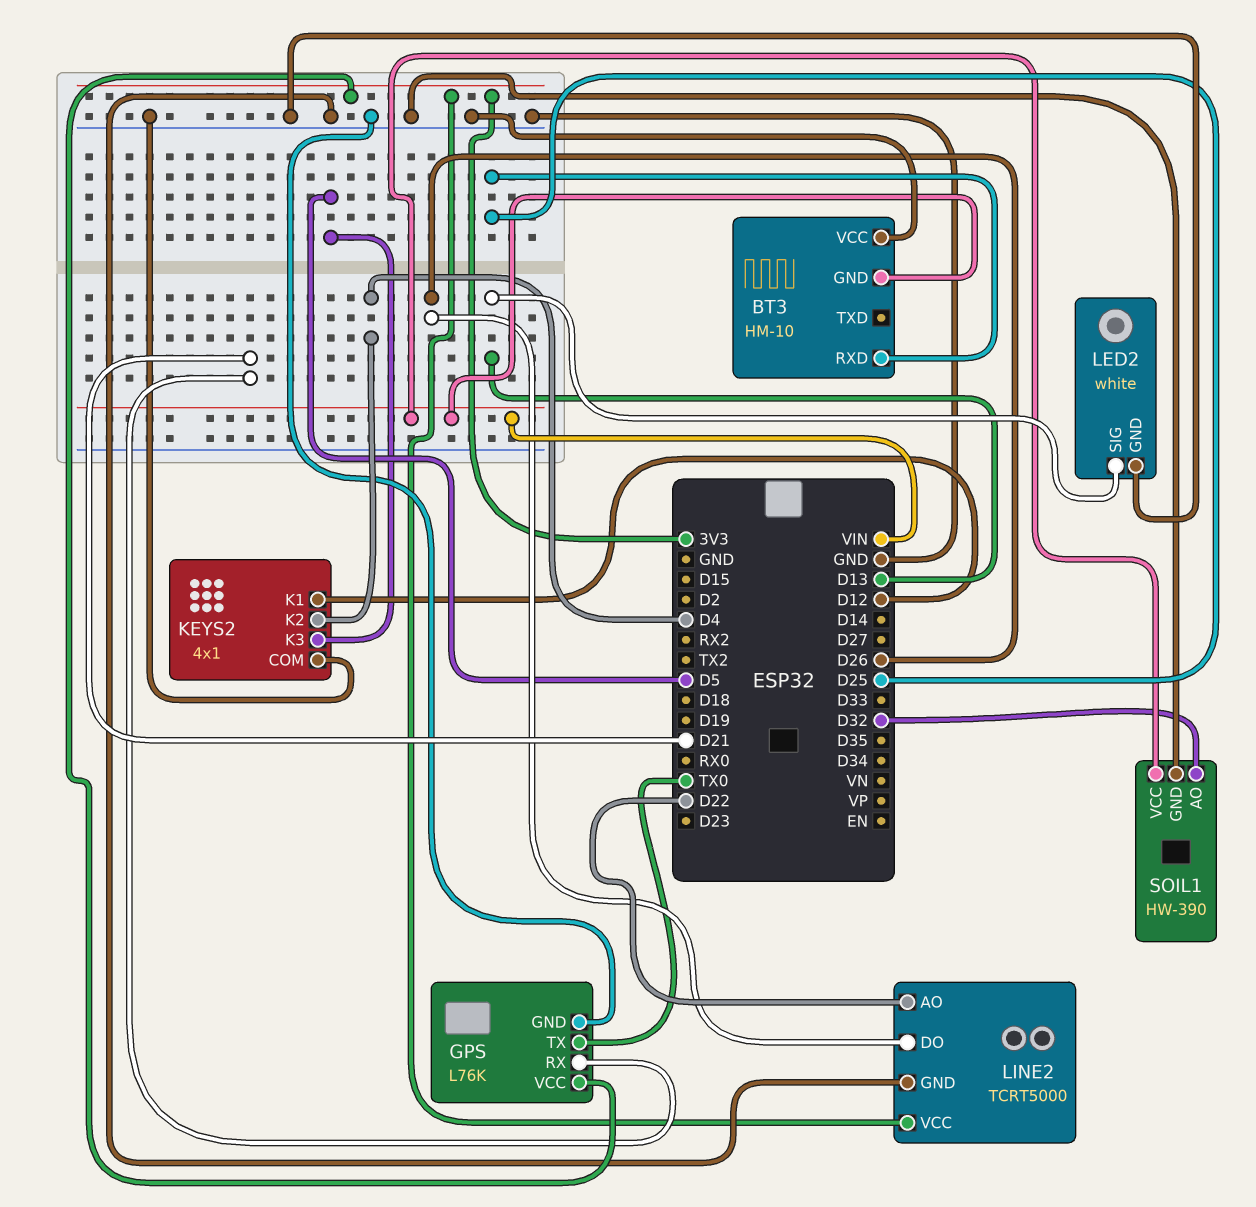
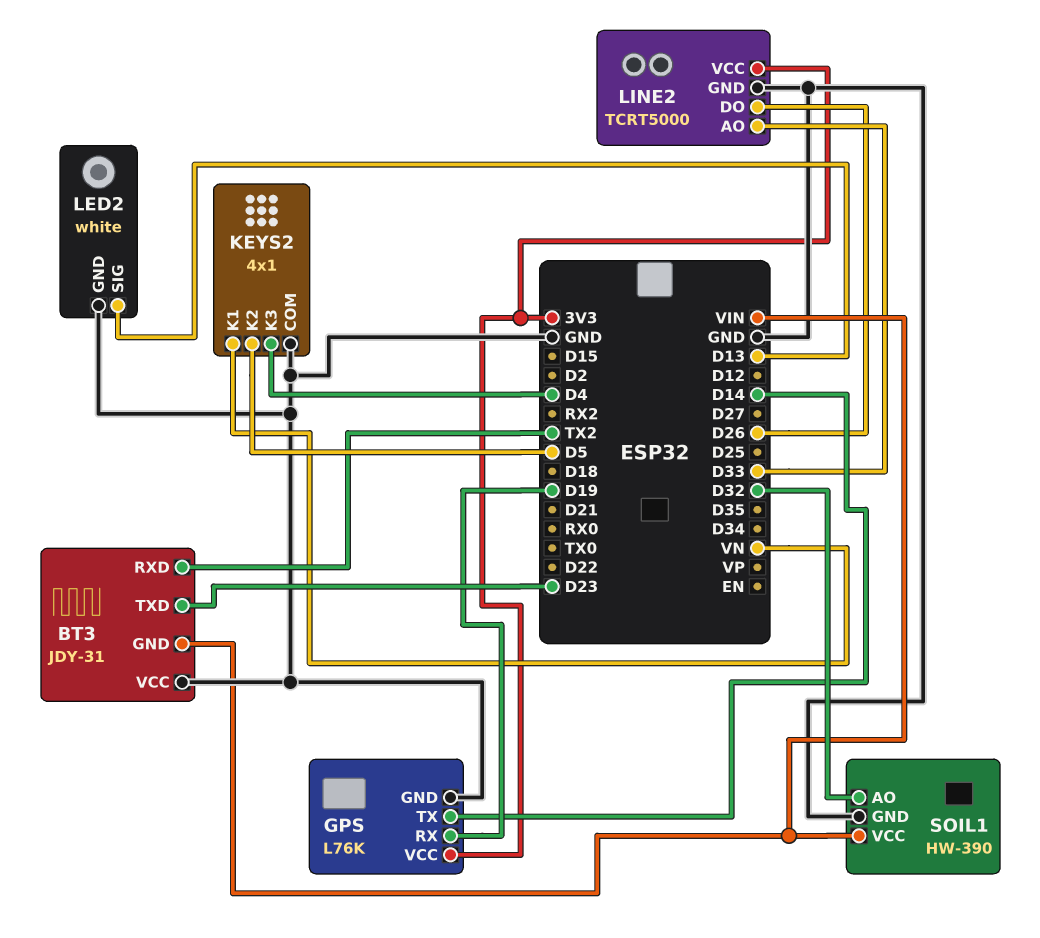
BT3: HM-10 -> JDY-31
BT3 pin RXD: D25 -> TX2
BT3 pin TXD: none -> D23
GPS pin RX: D21 -> D19
GPS pin TX: TX0 -> D14
KEYS2 pin K1: D12 -> VN
KEYS2 pin K2: D4 -> D5
KEYS2 pin K3: D5 -> D4
LINE2 pin AO: D22 -> D33

